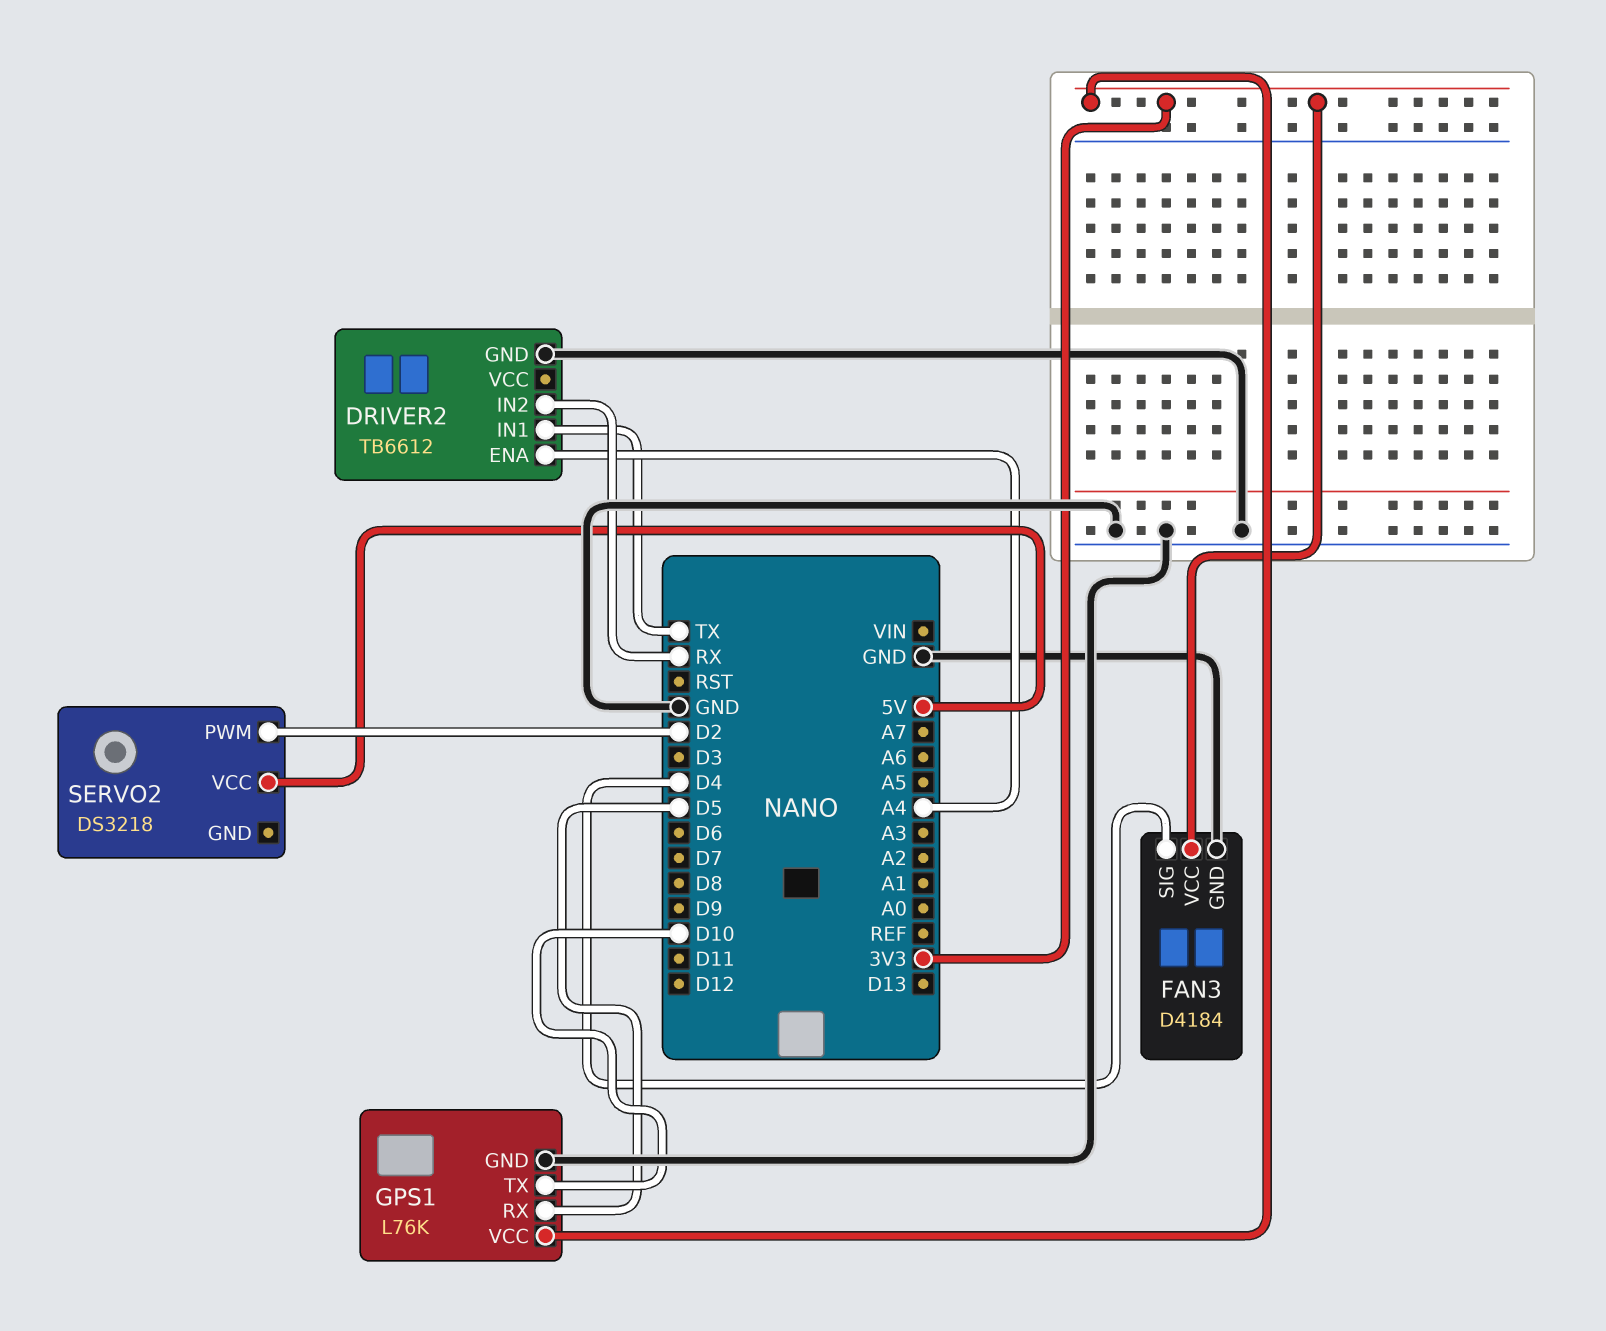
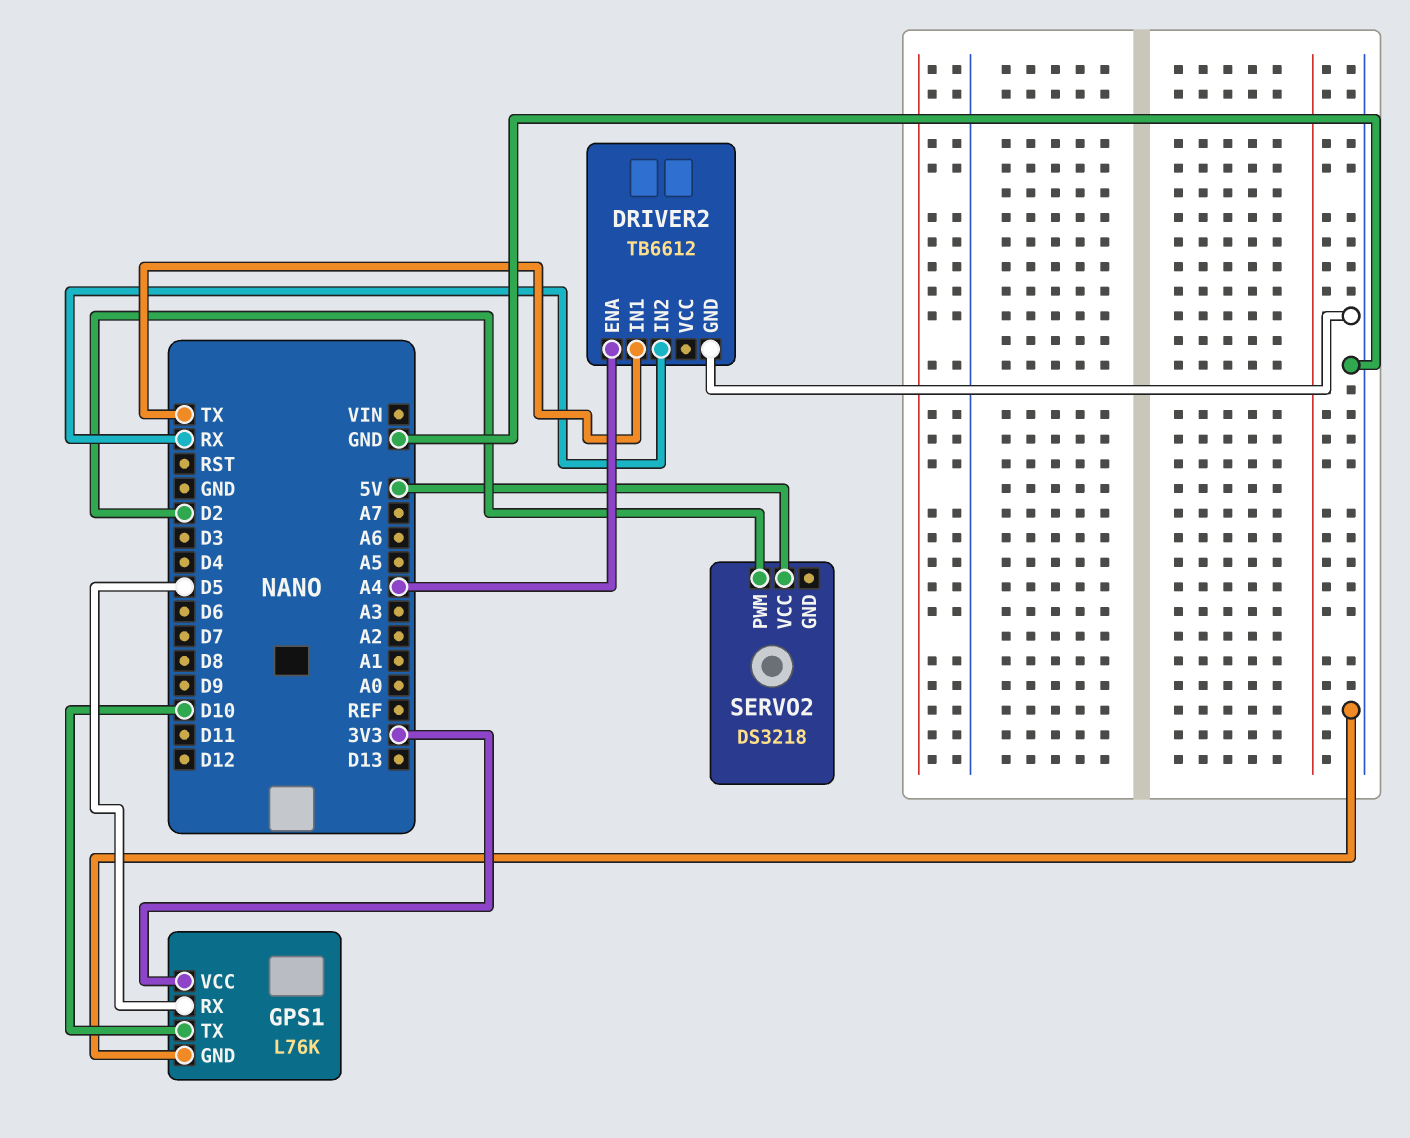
FAN3: D4184 -> none
FAN3 pin GND: GND -> none
FAN3 pin SIG: D4 -> none
FAN3 pin VCC: 3V3 -> none

